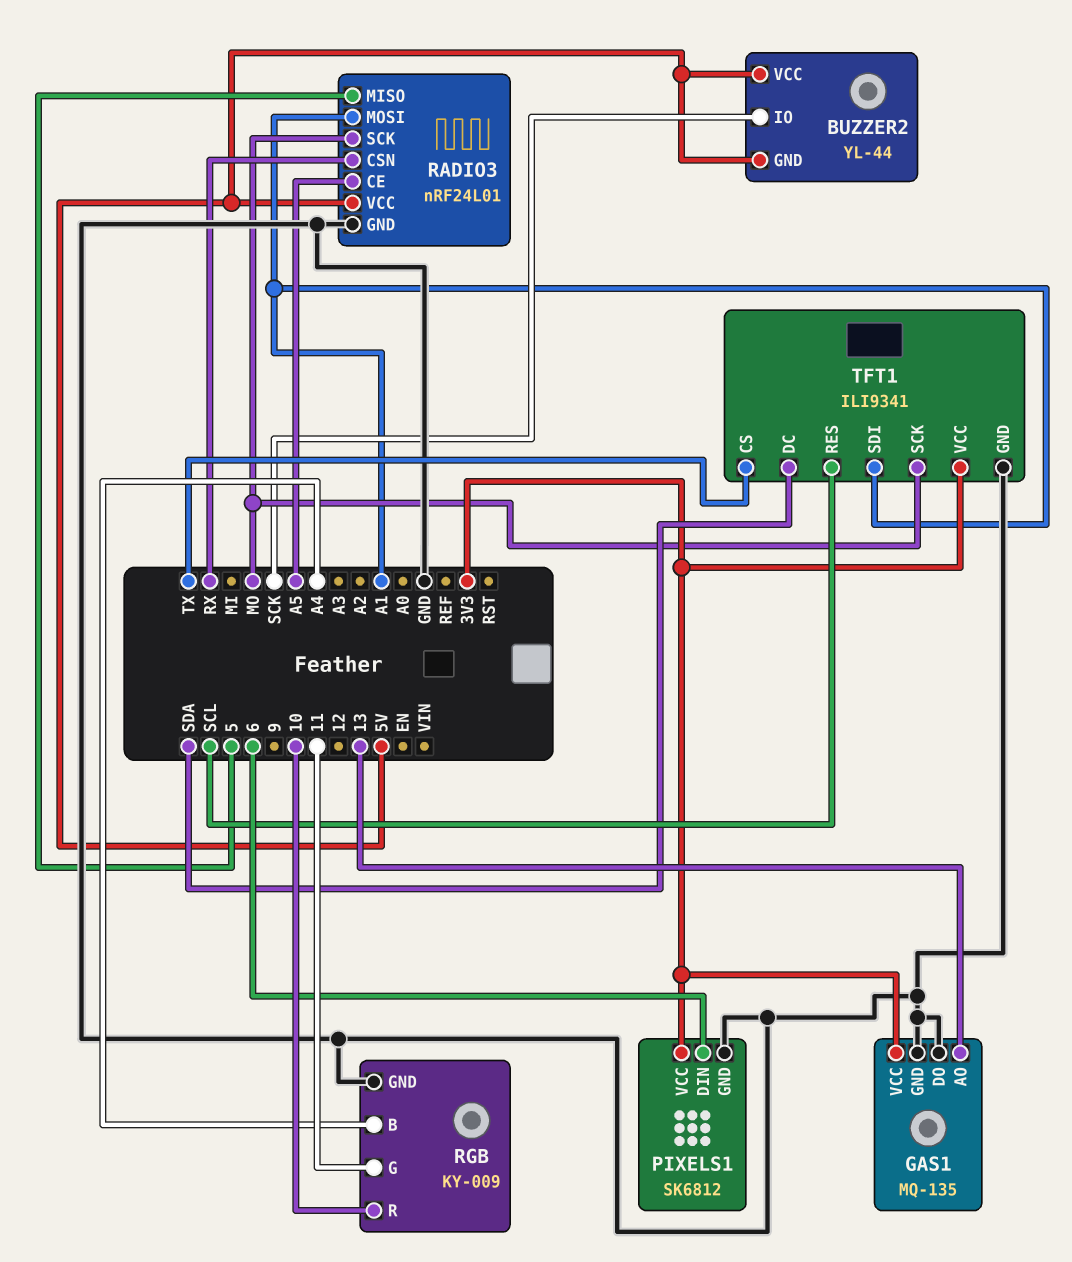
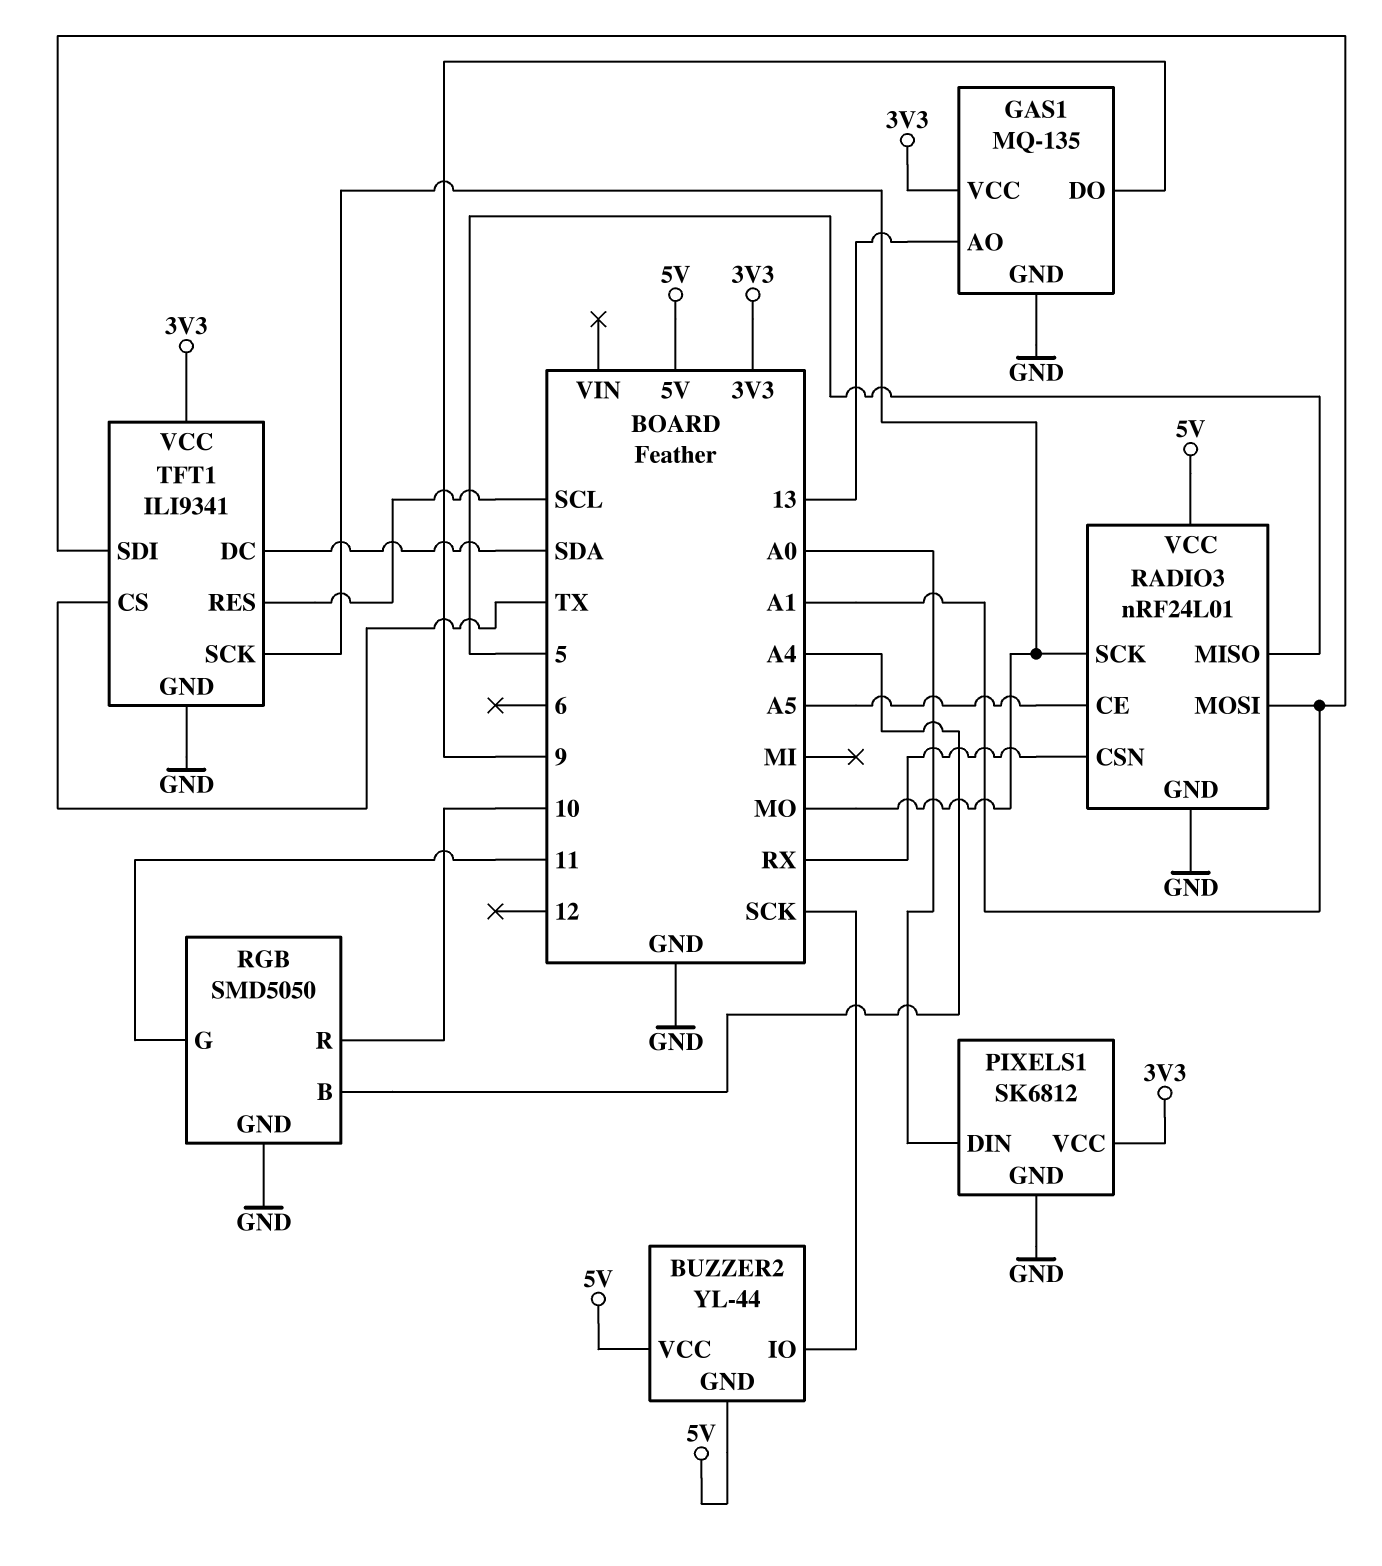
GAS1 pin DO: GND -> 9
PIXELS1 pin DIN: 6 -> A0
RGB: KY-009 -> SMD5050

